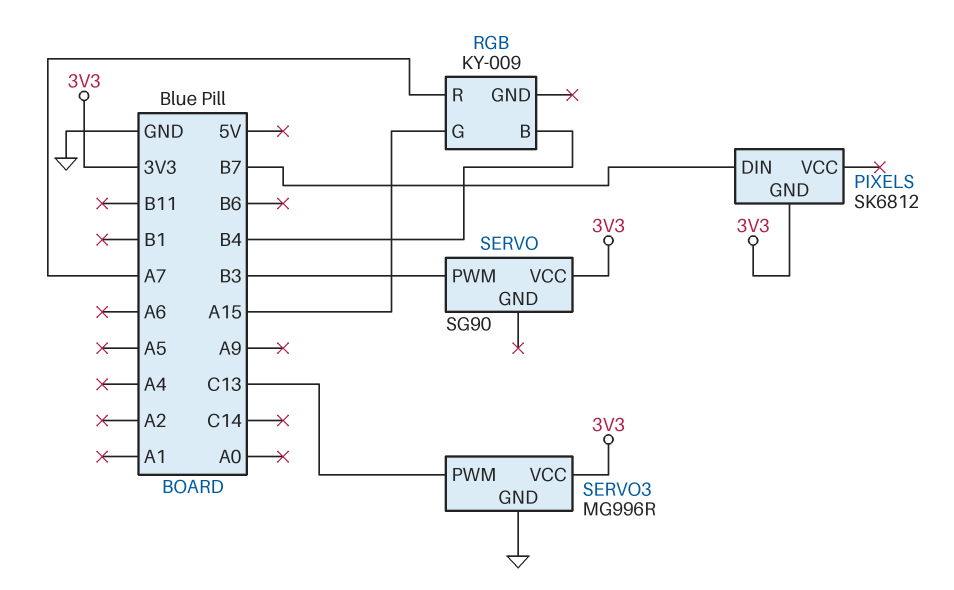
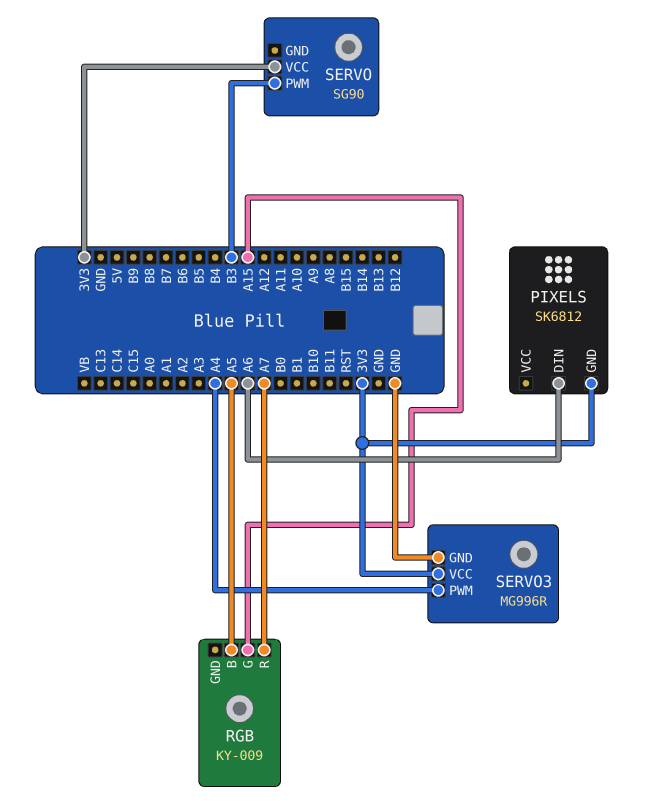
PIXELS pin DIN: B7 -> A6
RGB pin B: B4 -> A5
SERVO3 pin PWM: C13 -> A4

